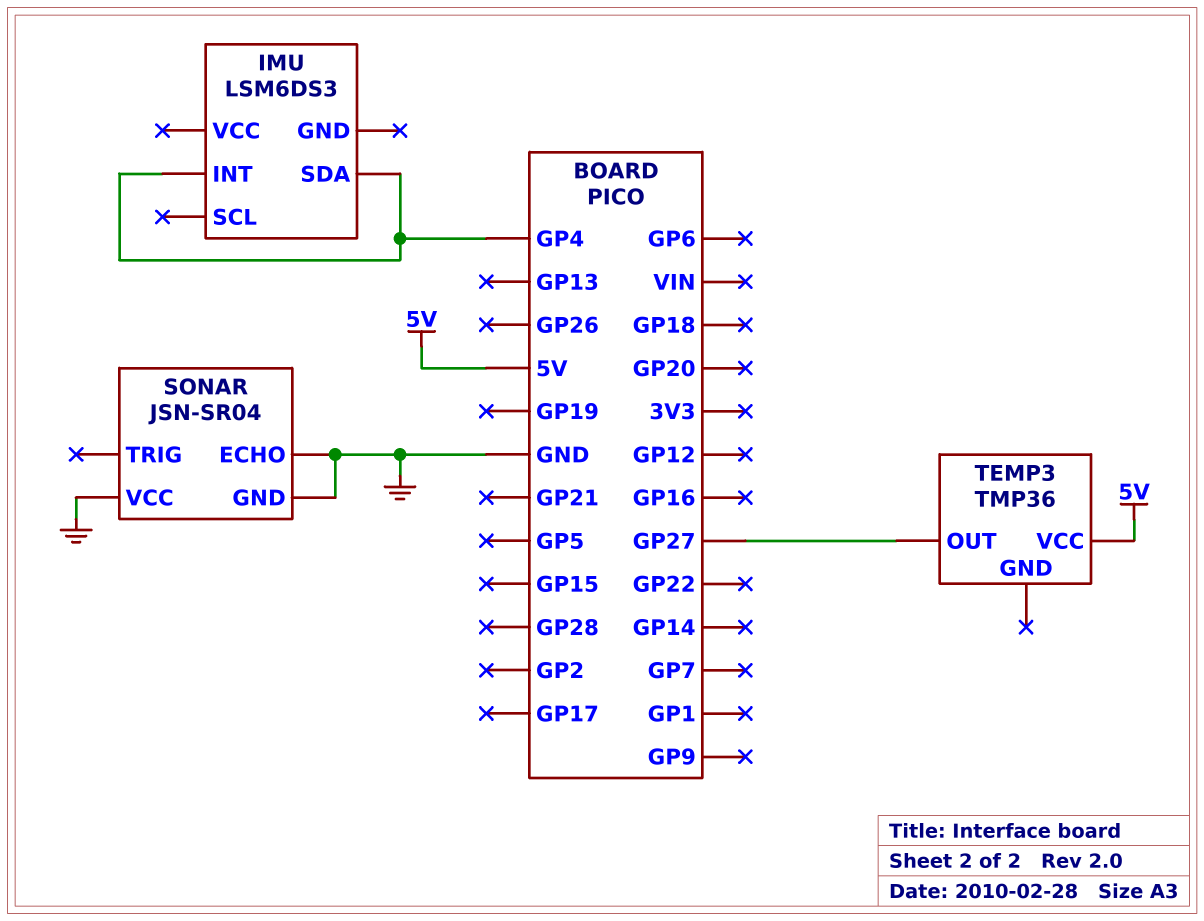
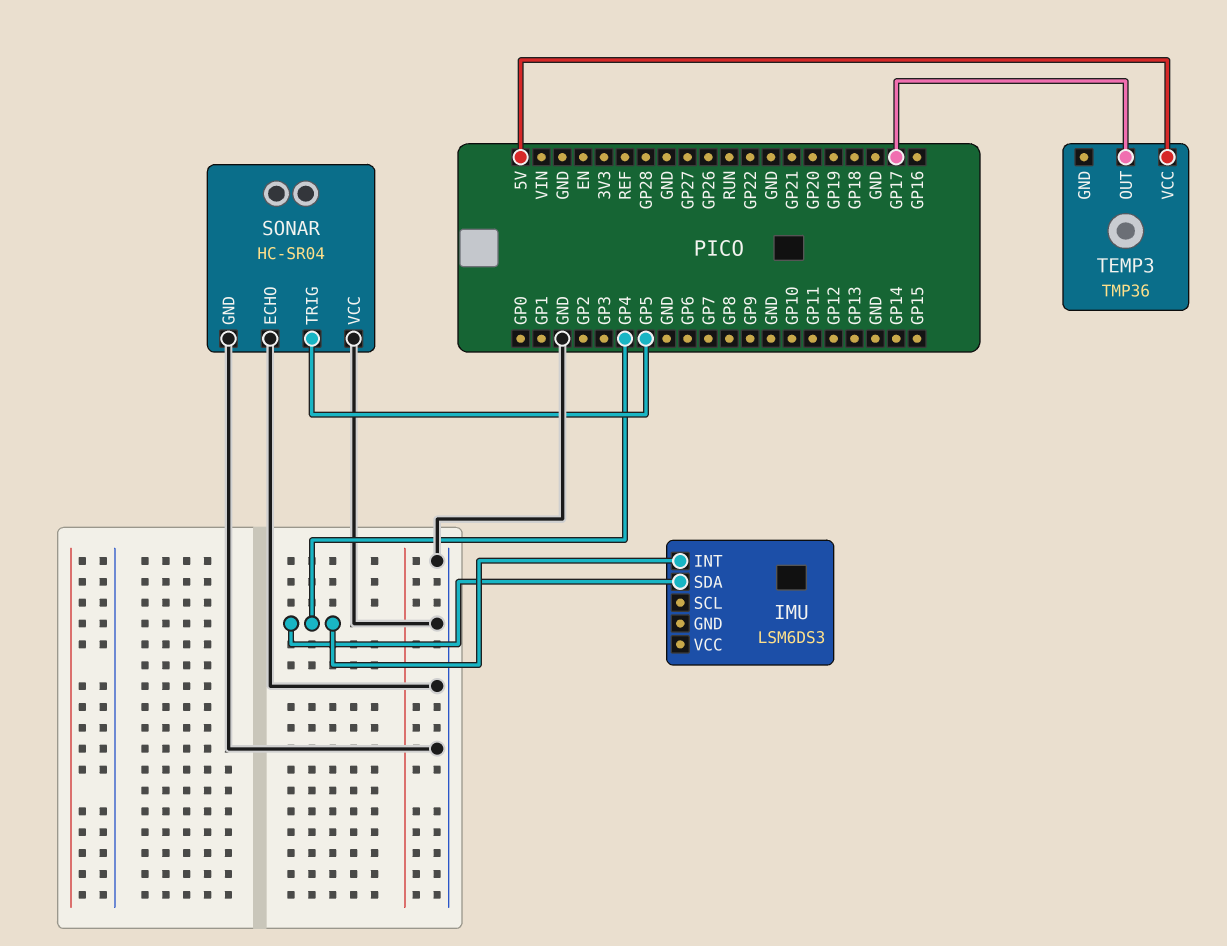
SONAR: JSN-SR04 -> HC-SR04
SONAR pin TRIG: none -> GP5
TEMP3 pin OUT: GP27 -> GP17

